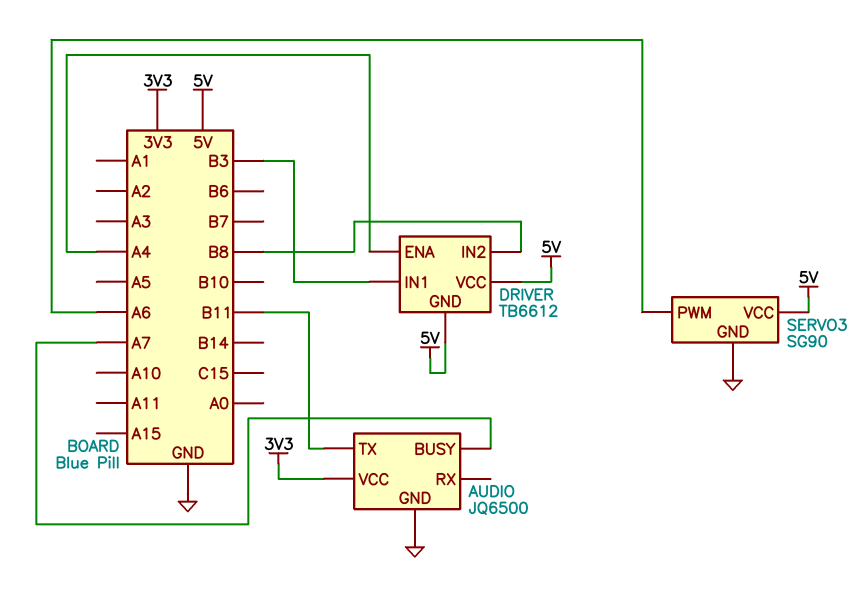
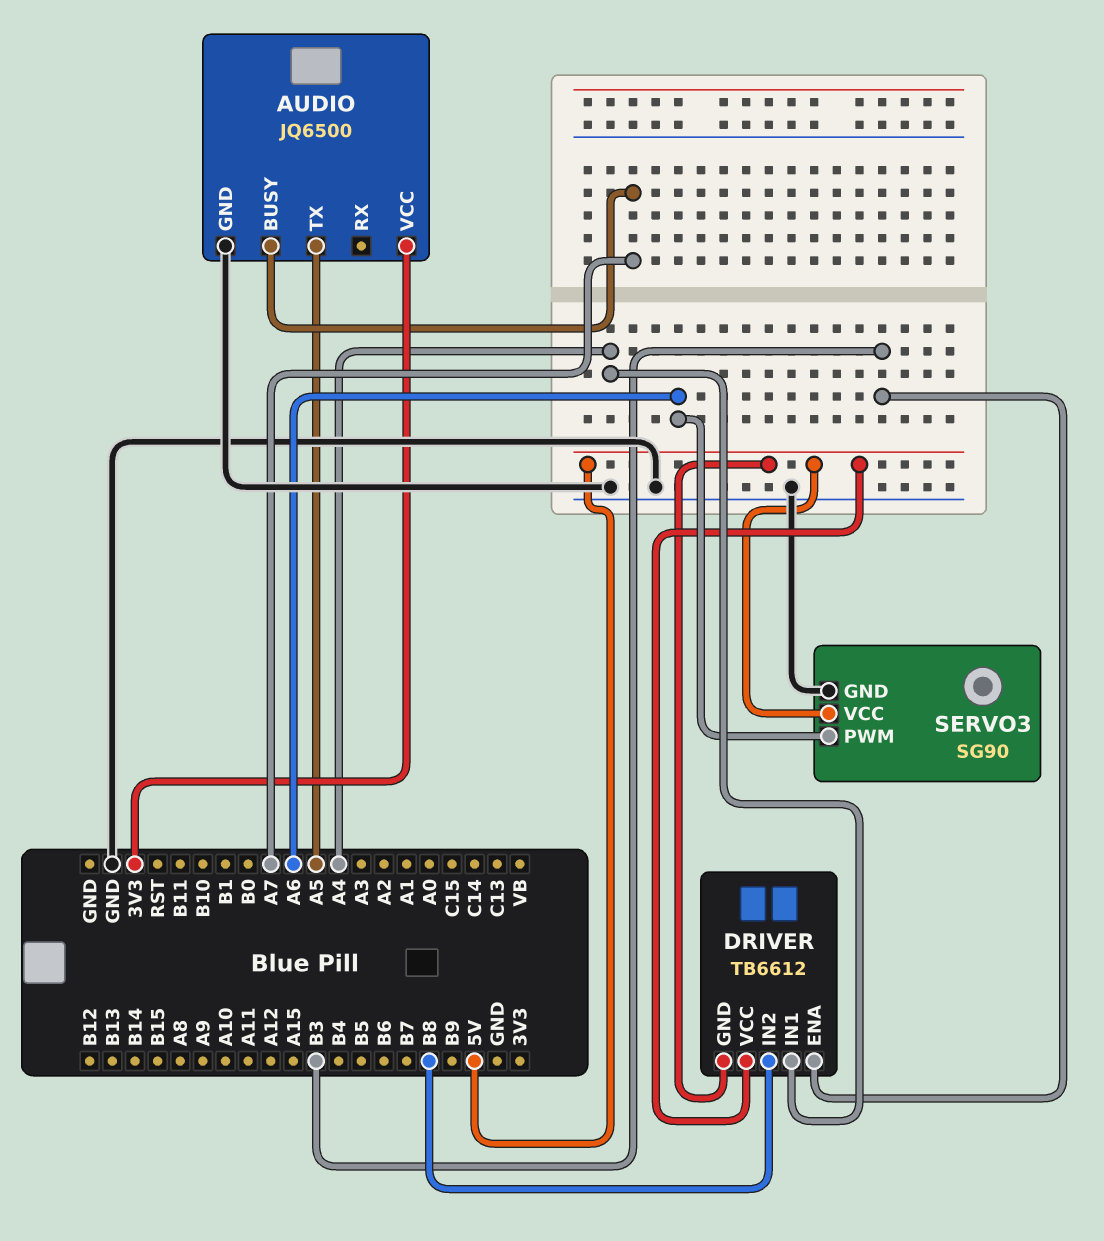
AUDIO pin TX: B11 -> A5
DRIVER pin ENA: A4 -> B3
DRIVER pin IN1: B3 -> A4

